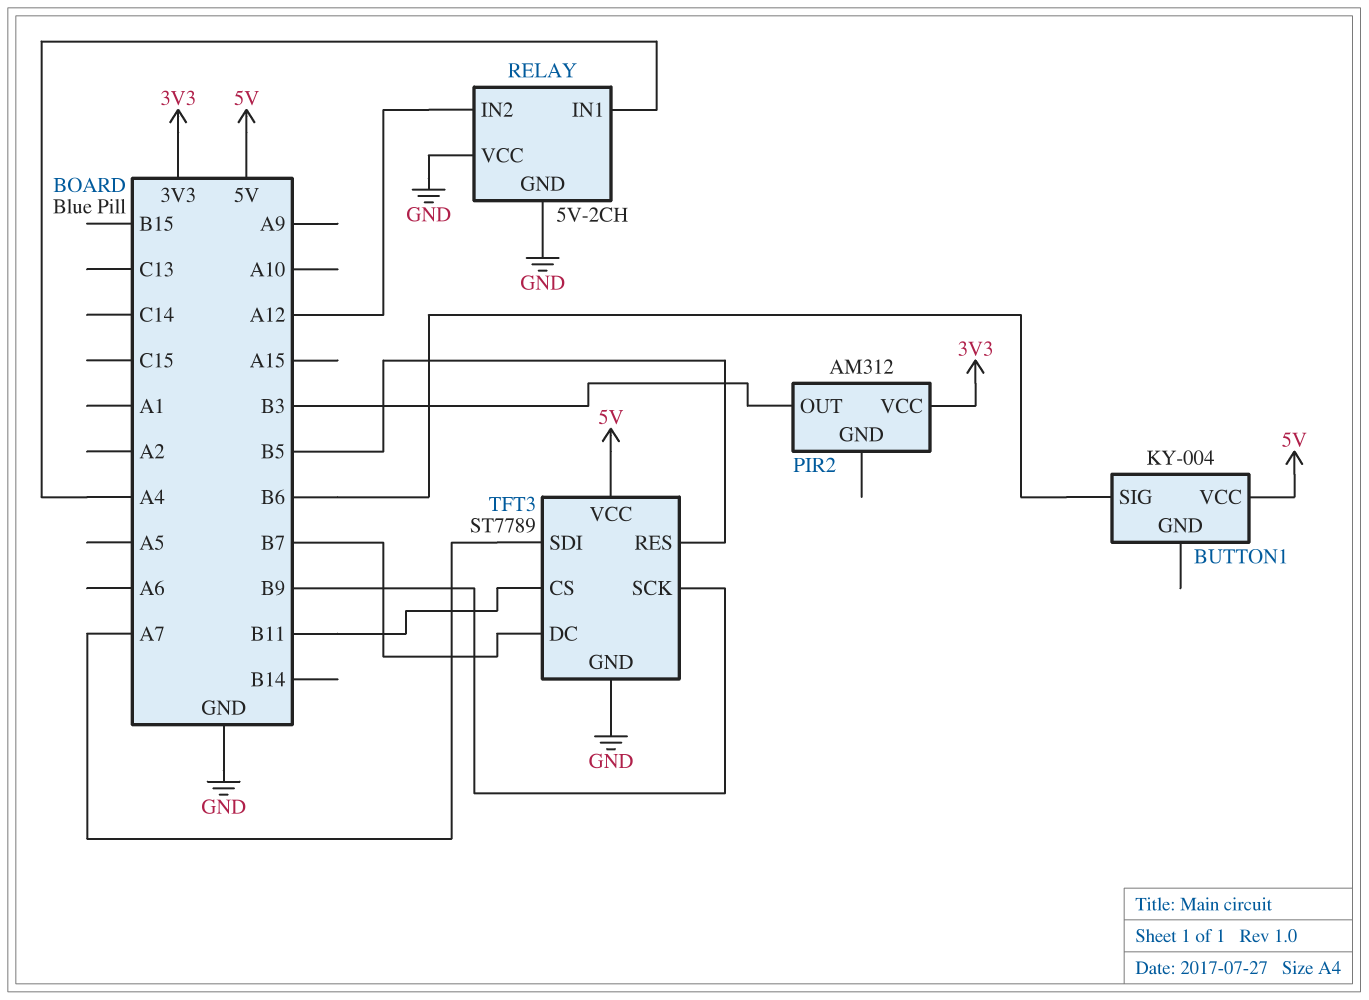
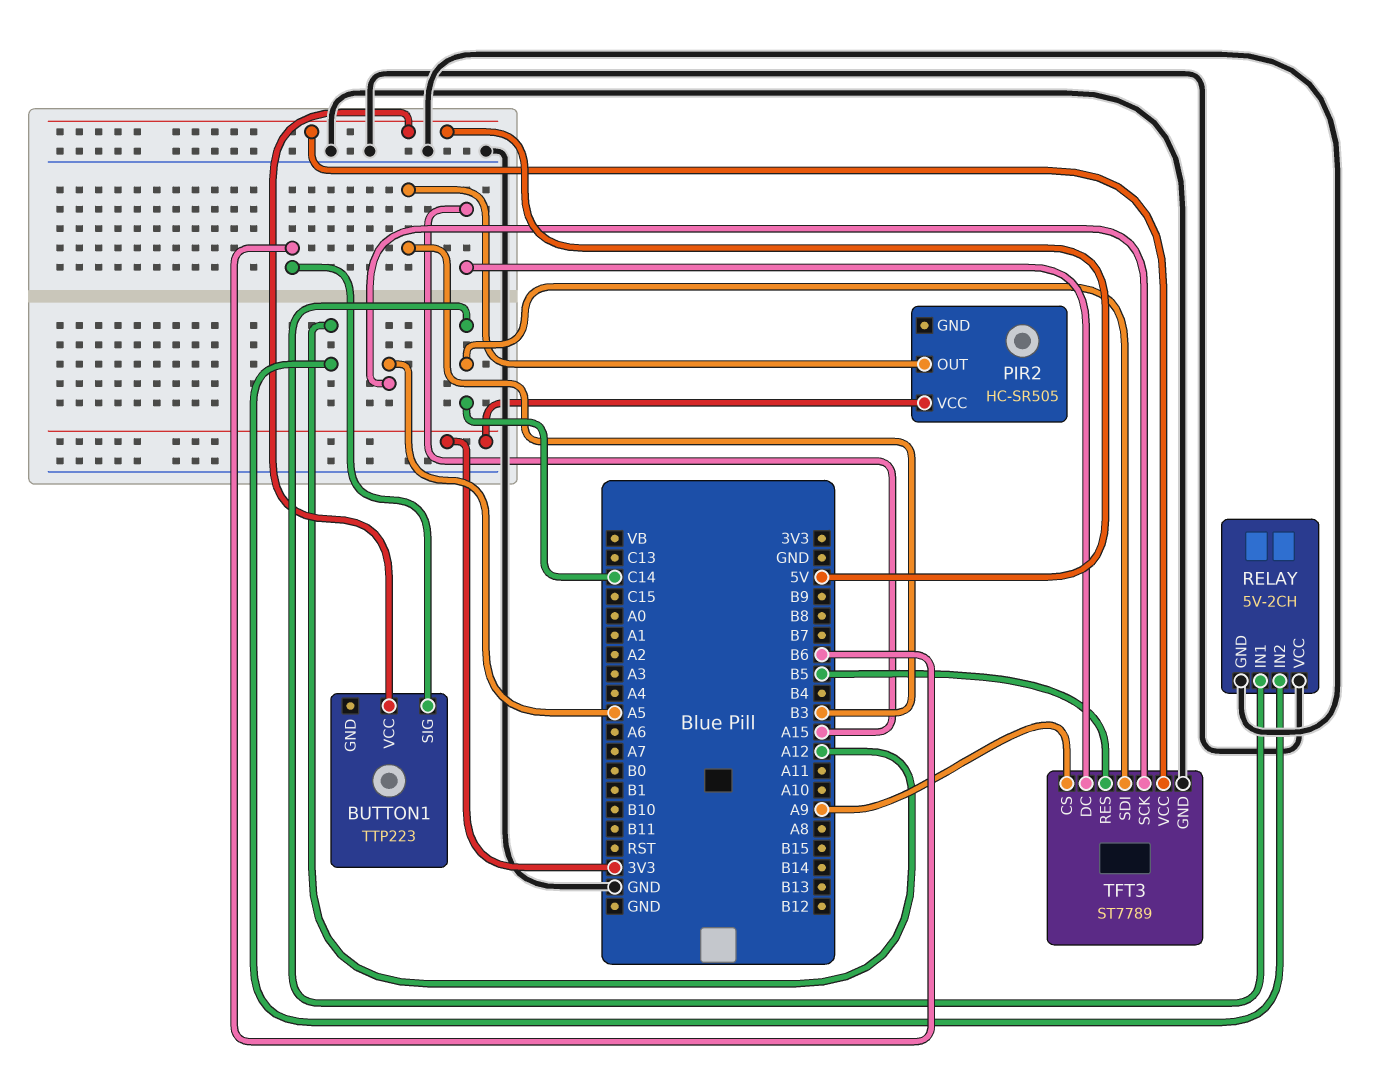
BUTTON1: KY-004 -> TTP223
PIR2: AM312 -> HC-SR505
RELAY pin IN1: A4 -> C14
TFT3 pin CS: B11 -> A9
TFT3 pin DC: B7 -> A15
TFT3 pin SCK: B9 -> A5
TFT3 pin SDI: A7 -> C14

